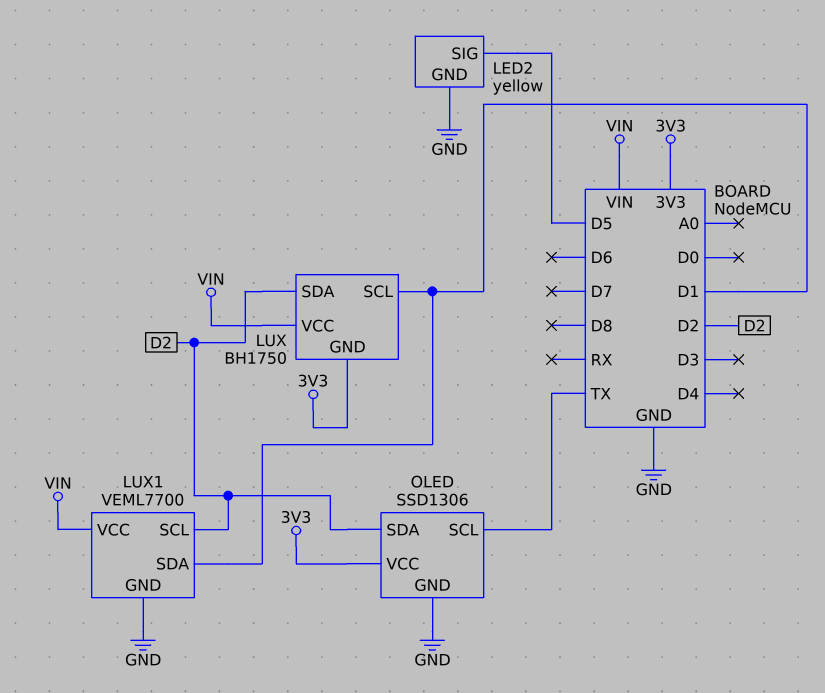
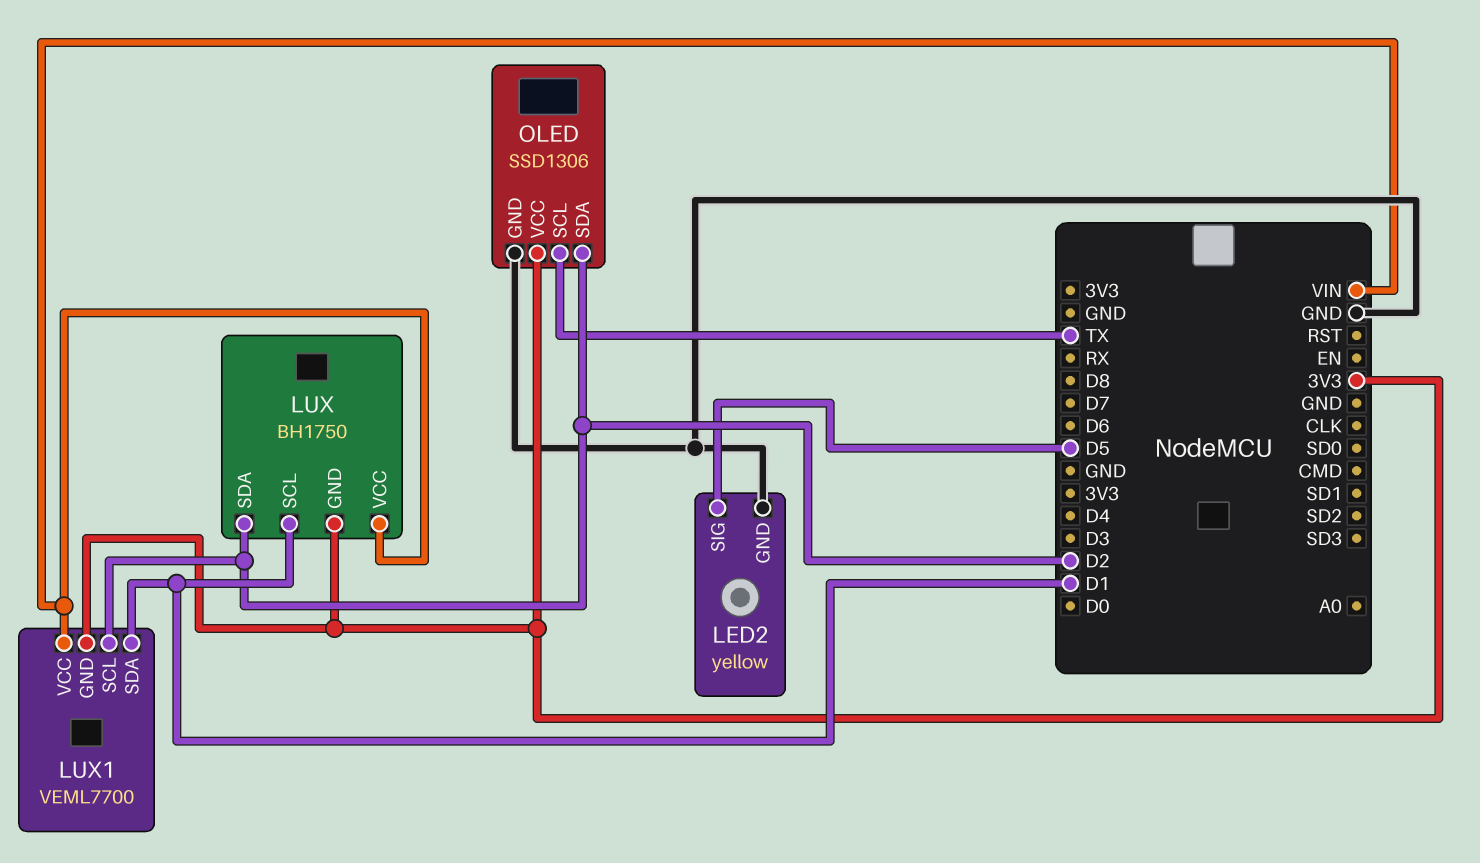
LUX1 pin GND: GND -> 3V3

